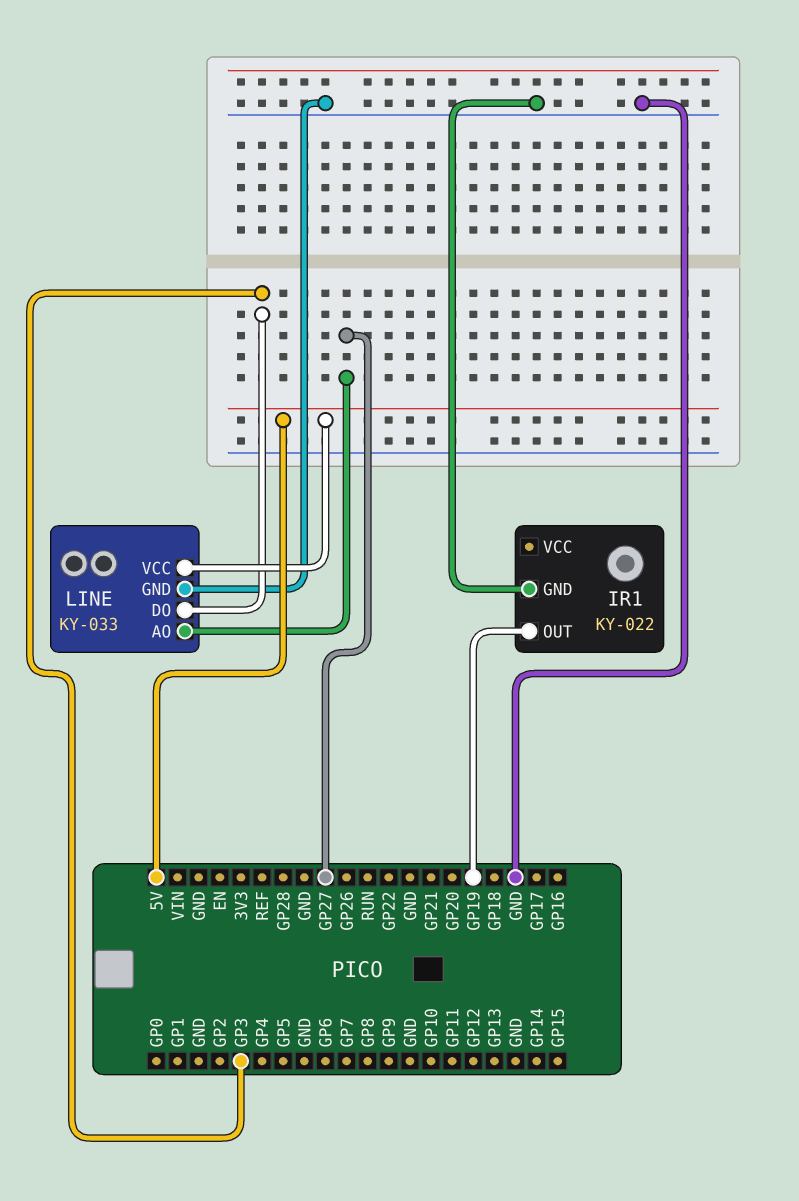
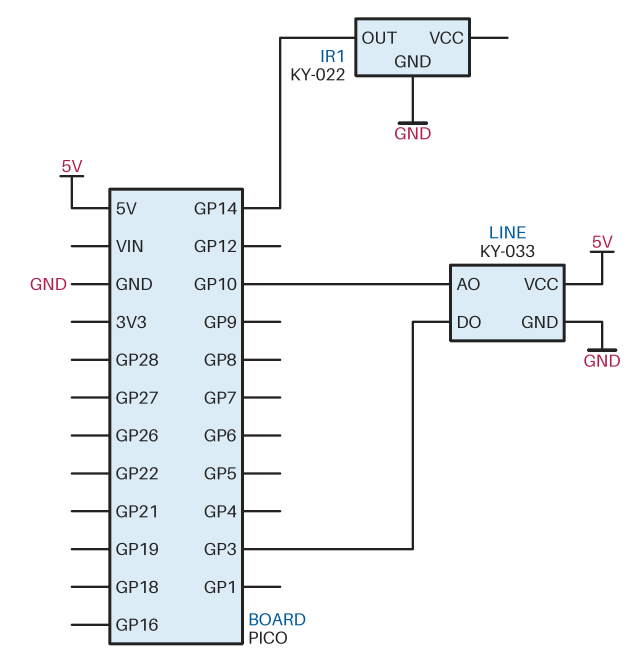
IR1 pin OUT: GP19 -> GP14
LINE pin AO: GP27 -> GP10

